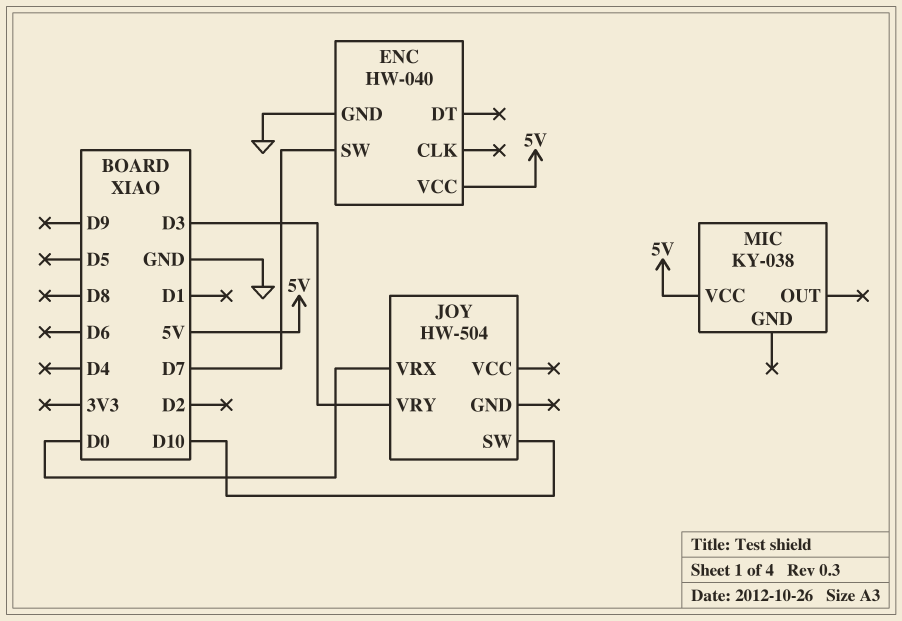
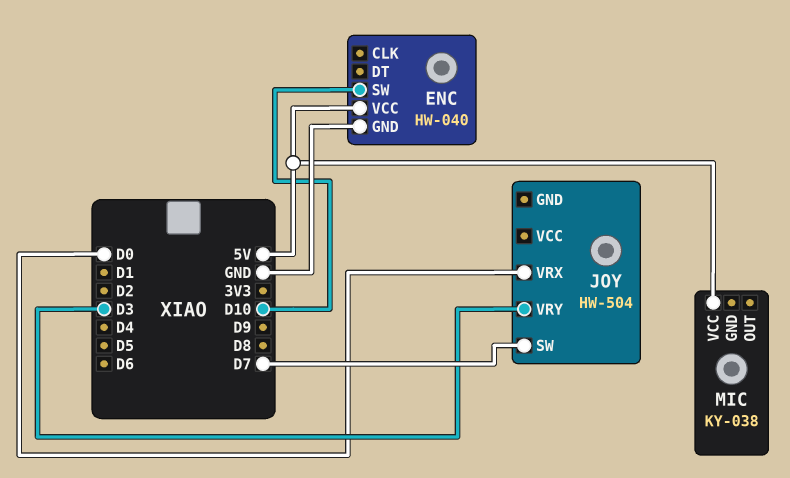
ENC pin SW: D7 -> D10
JOY pin SW: D10 -> D7

